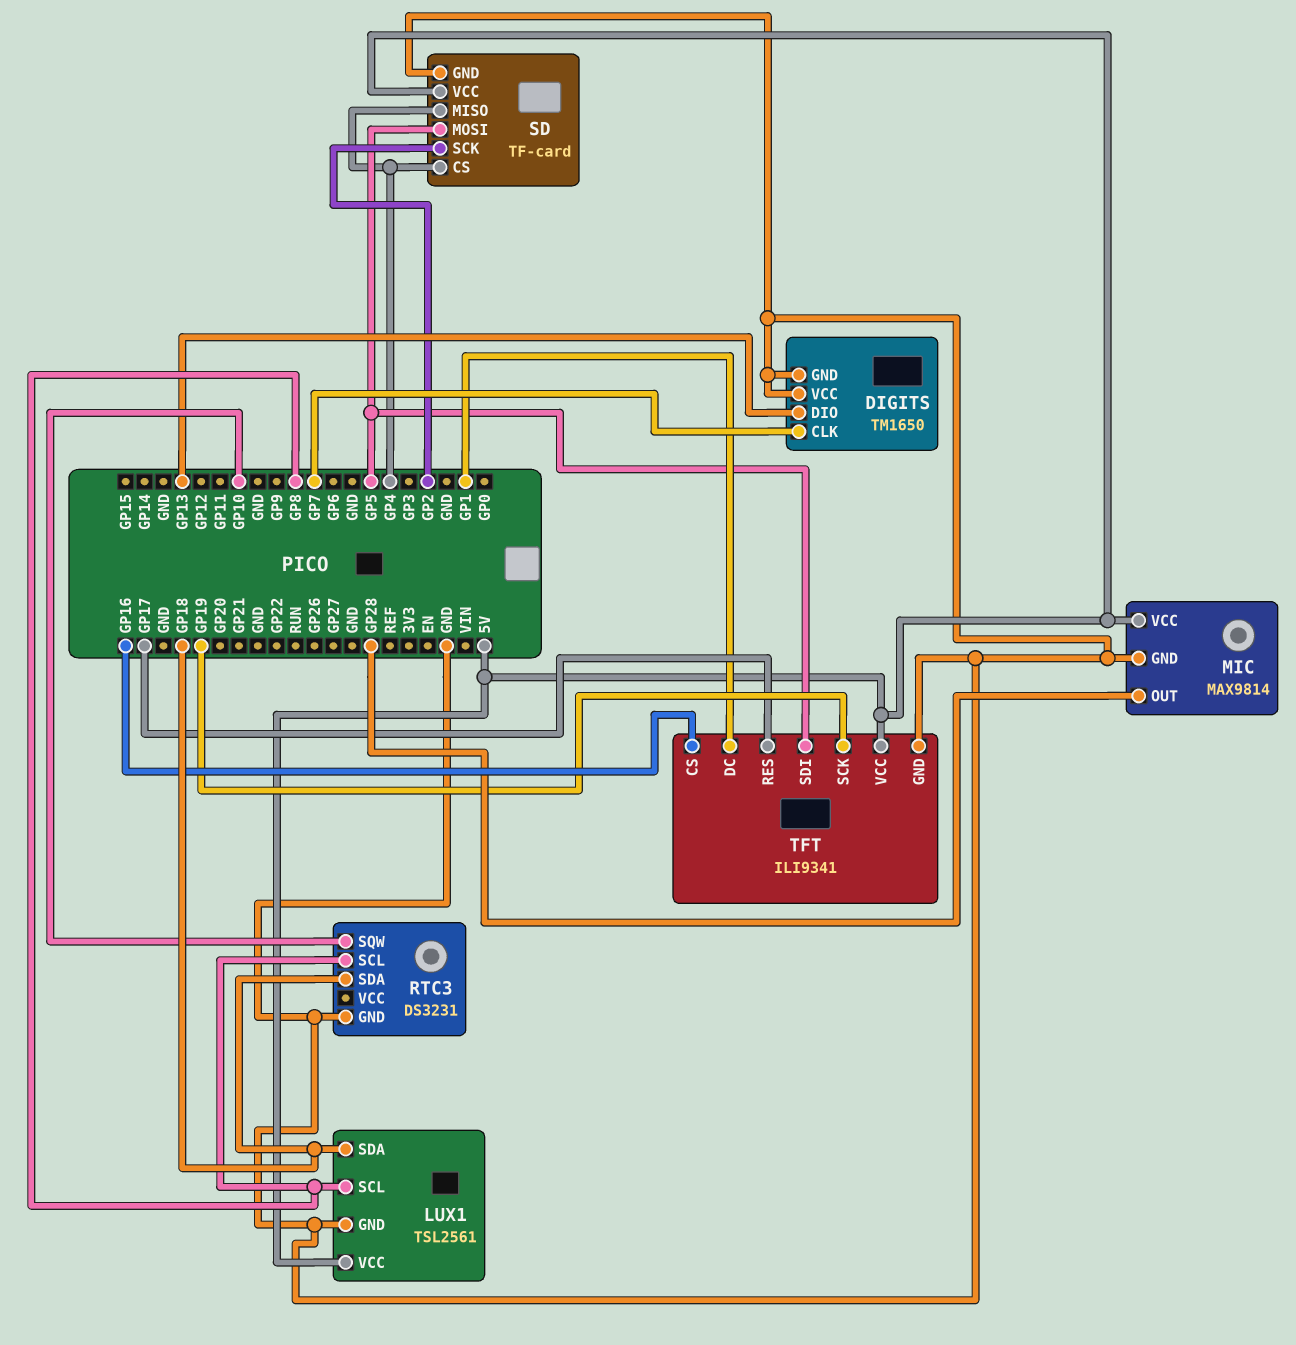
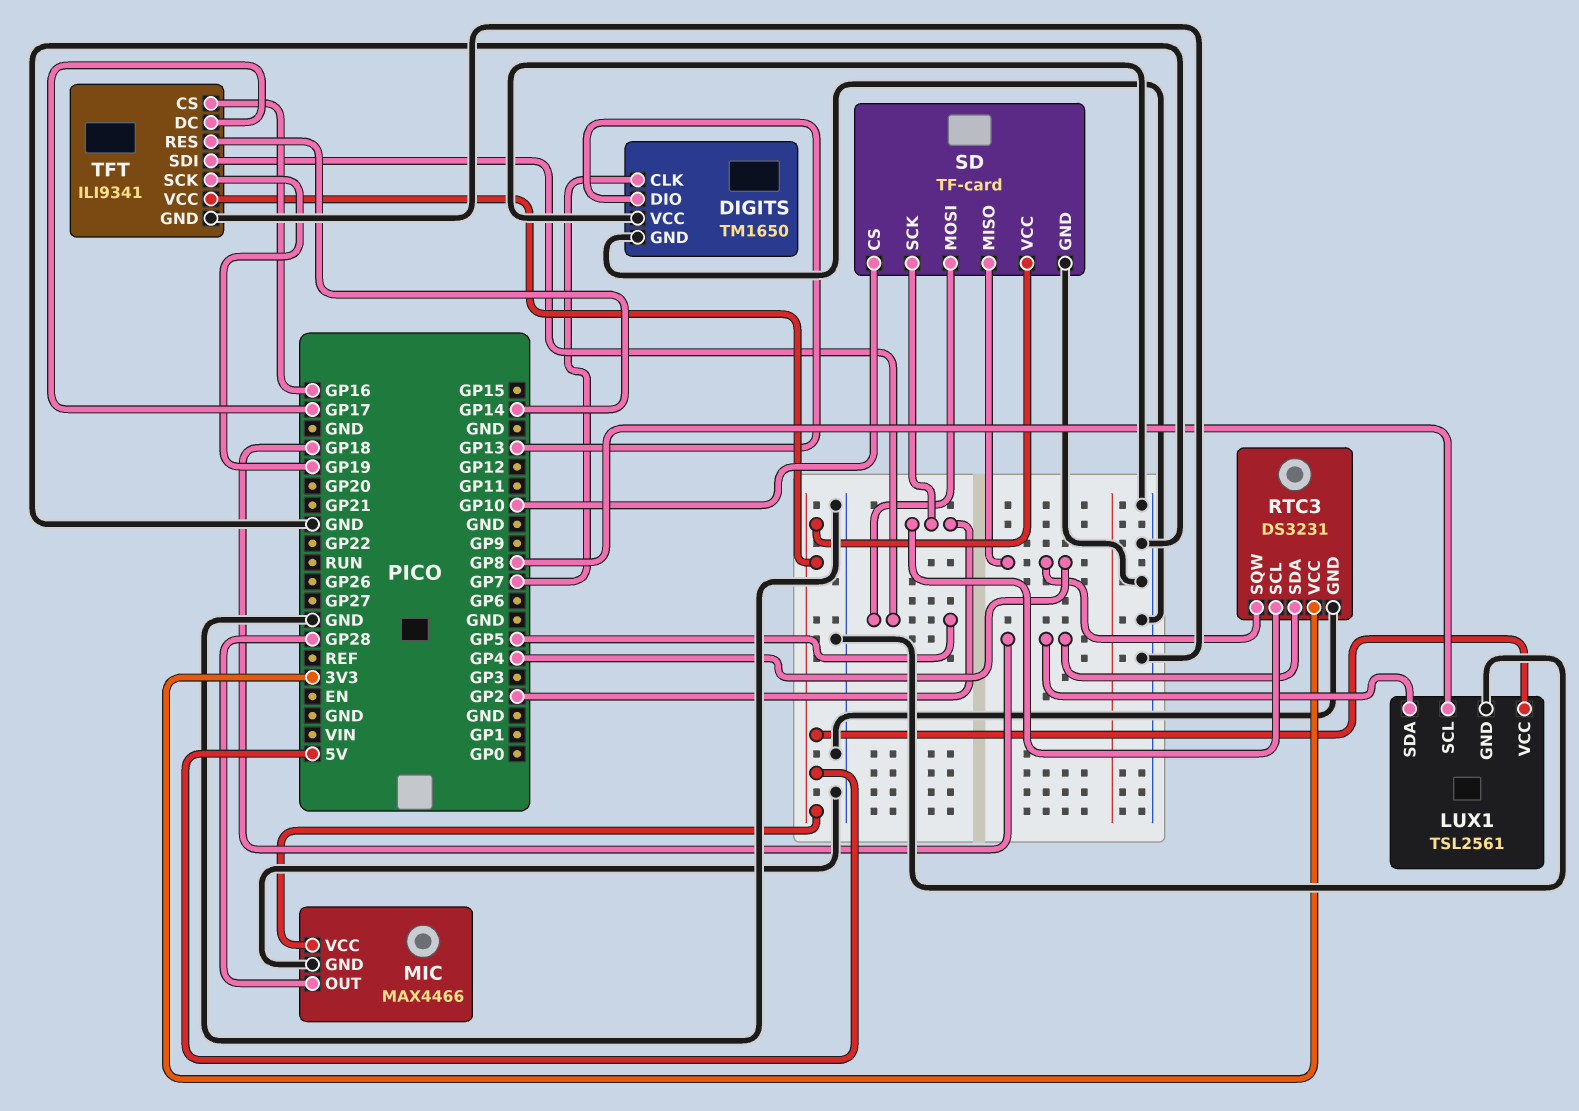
MIC: MAX9814 -> MAX4466
RTC3 pin SCL: GP8 -> GP2
RTC3 pin SQW: GP10 -> GP4
RTC3 pin VCC: none -> 3V3
SD pin CS: GP4 -> GP10
TFT pin DC: GP1 -> GP17
TFT pin RES: GP17 -> GP14

